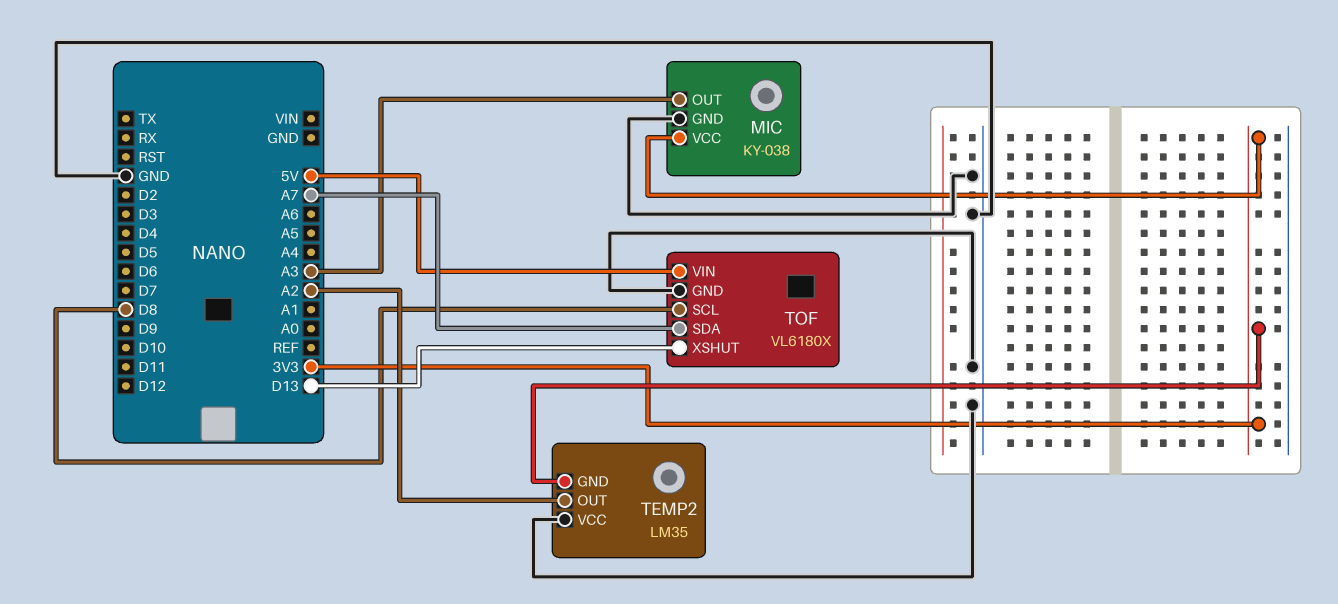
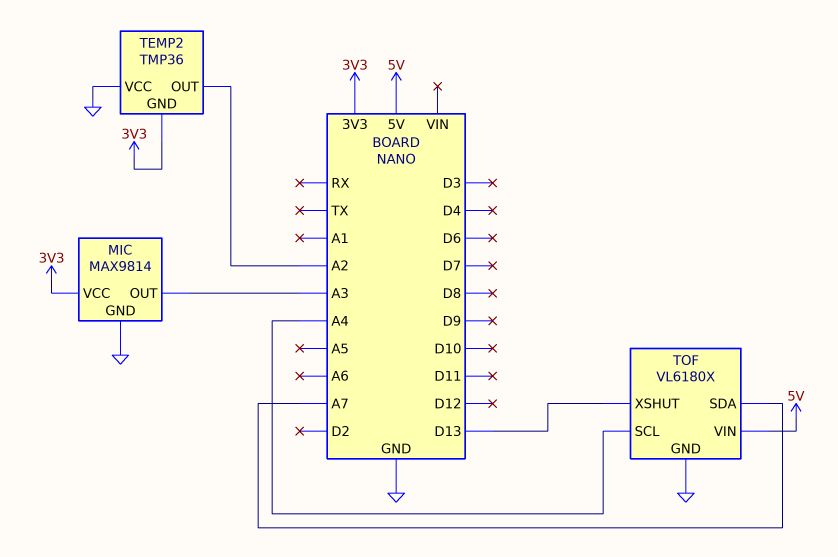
MIC: KY-038 -> MAX9814
TEMP2: LM35 -> TMP36
TOF pin SCL: D8 -> A4

